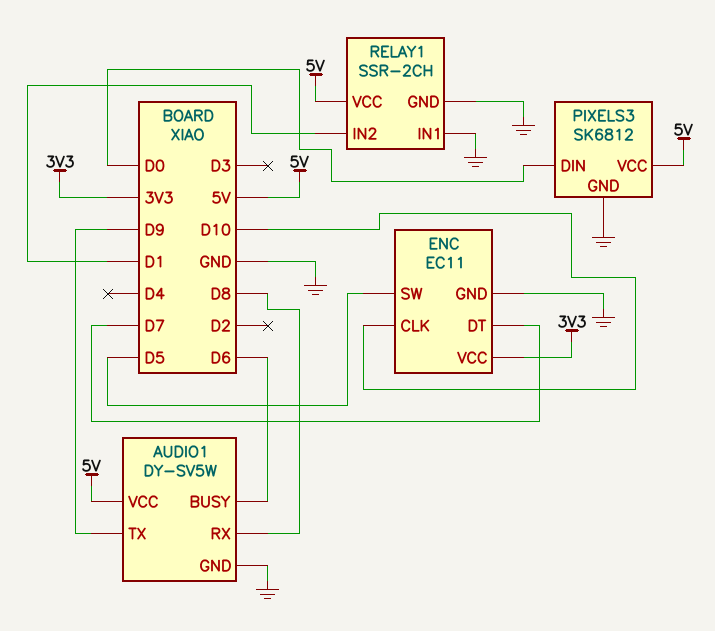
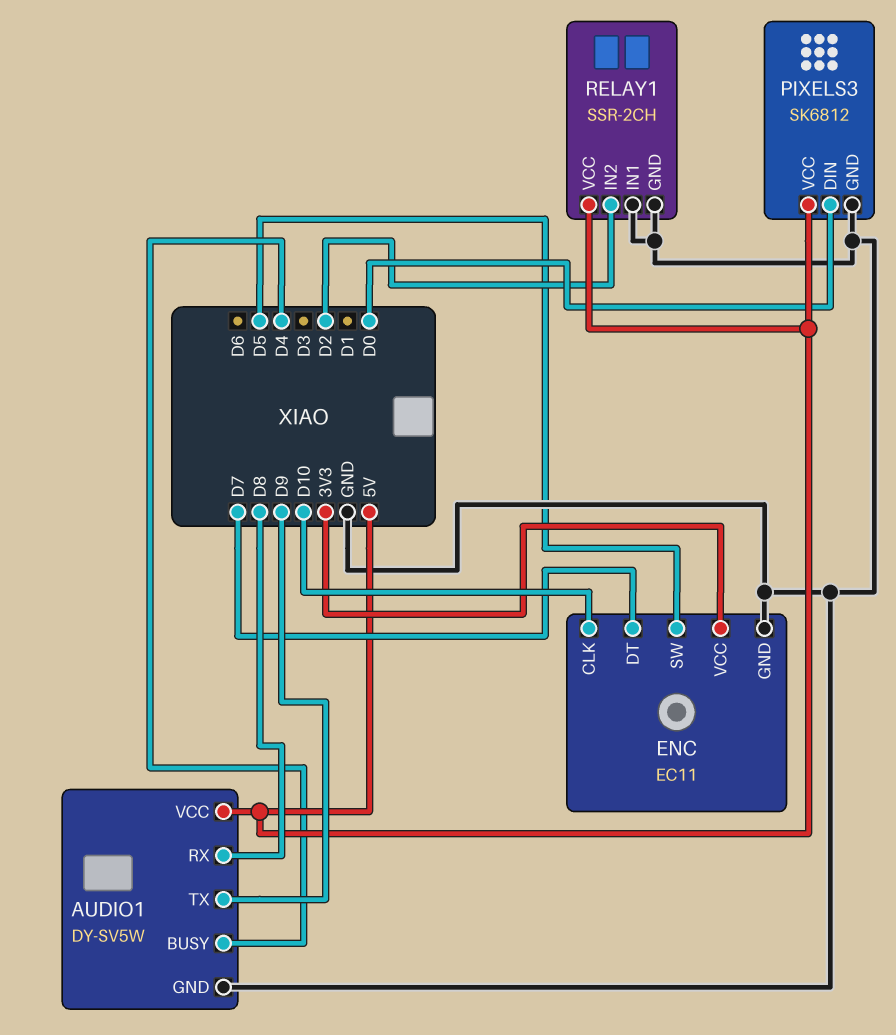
AUDIO1 pin BUSY: D6 -> D4
RELAY1 pin IN2: D1 -> D2

